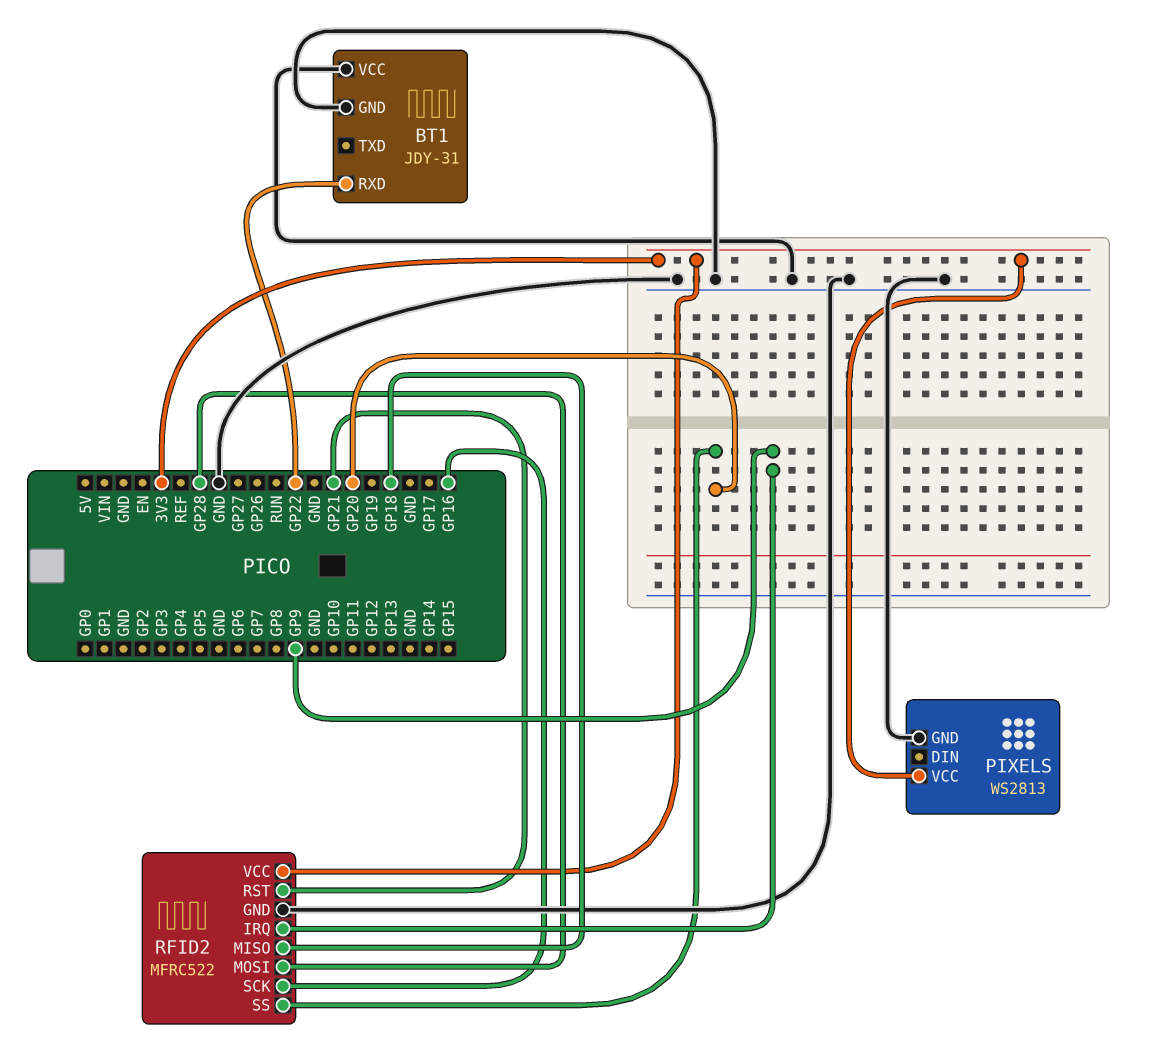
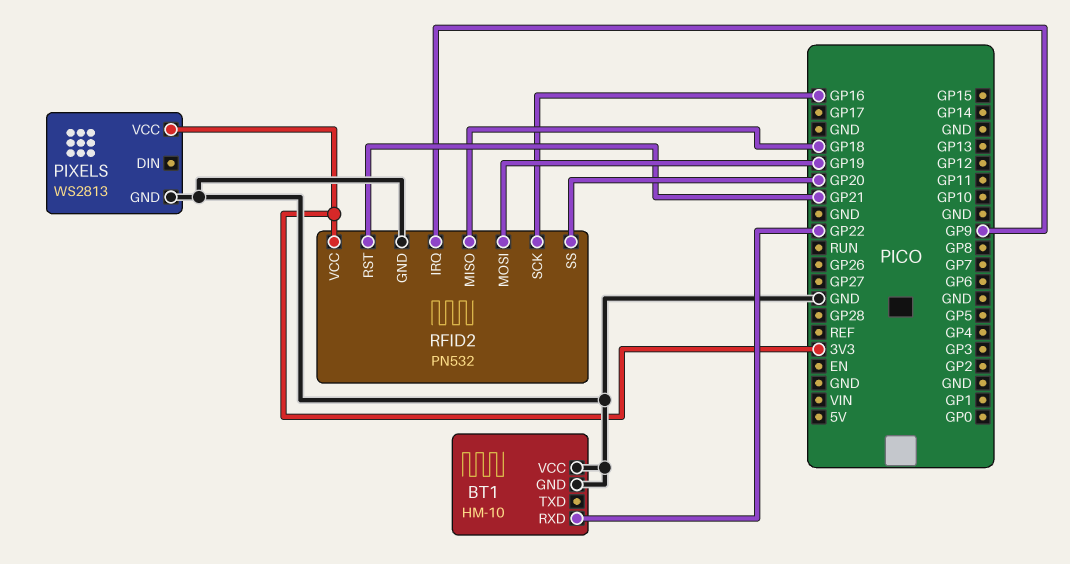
BT1: JDY-31 -> HM-10
RFID2: MFRC522 -> PN532
RFID2 pin MOSI: GP28 -> GP19

